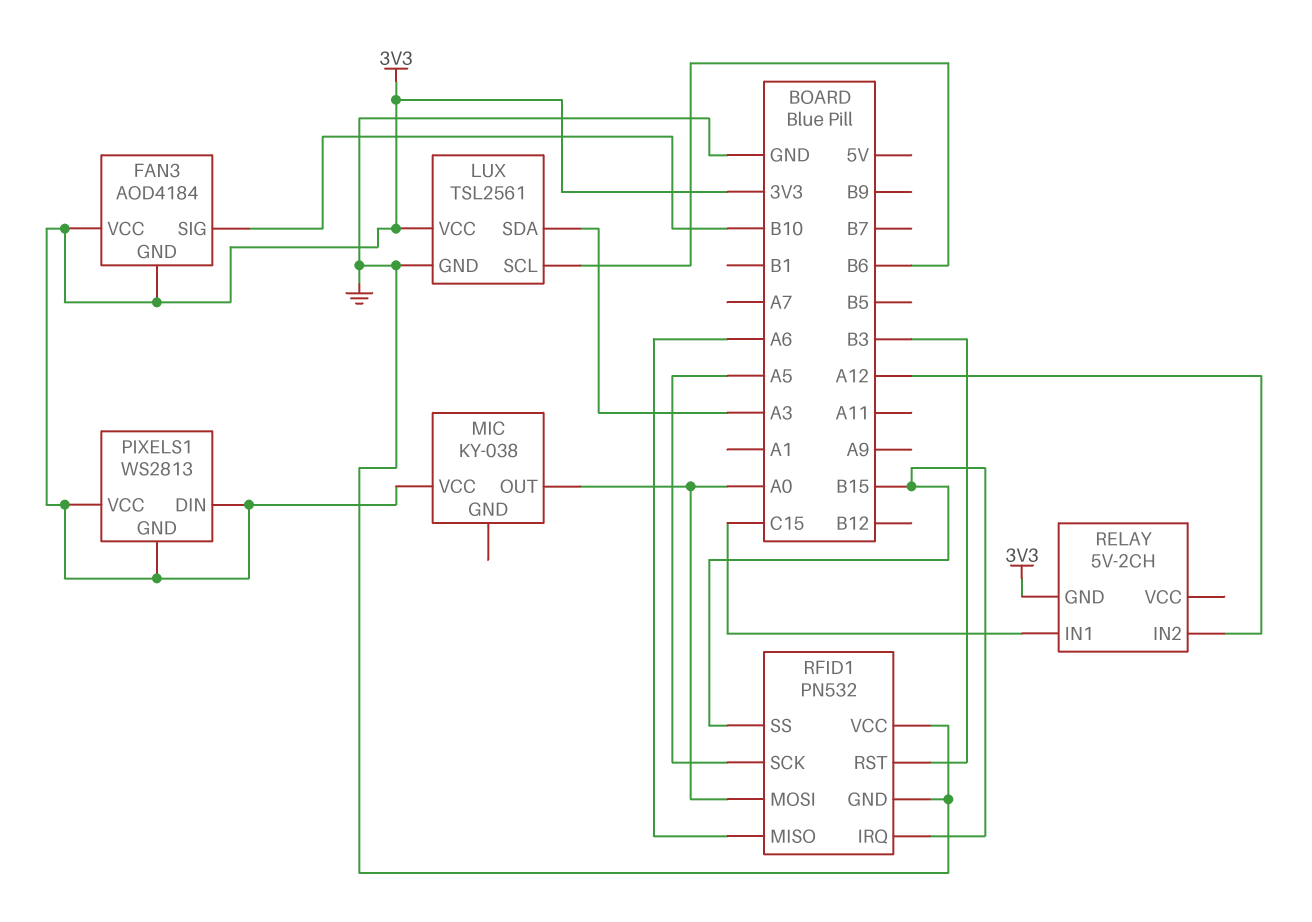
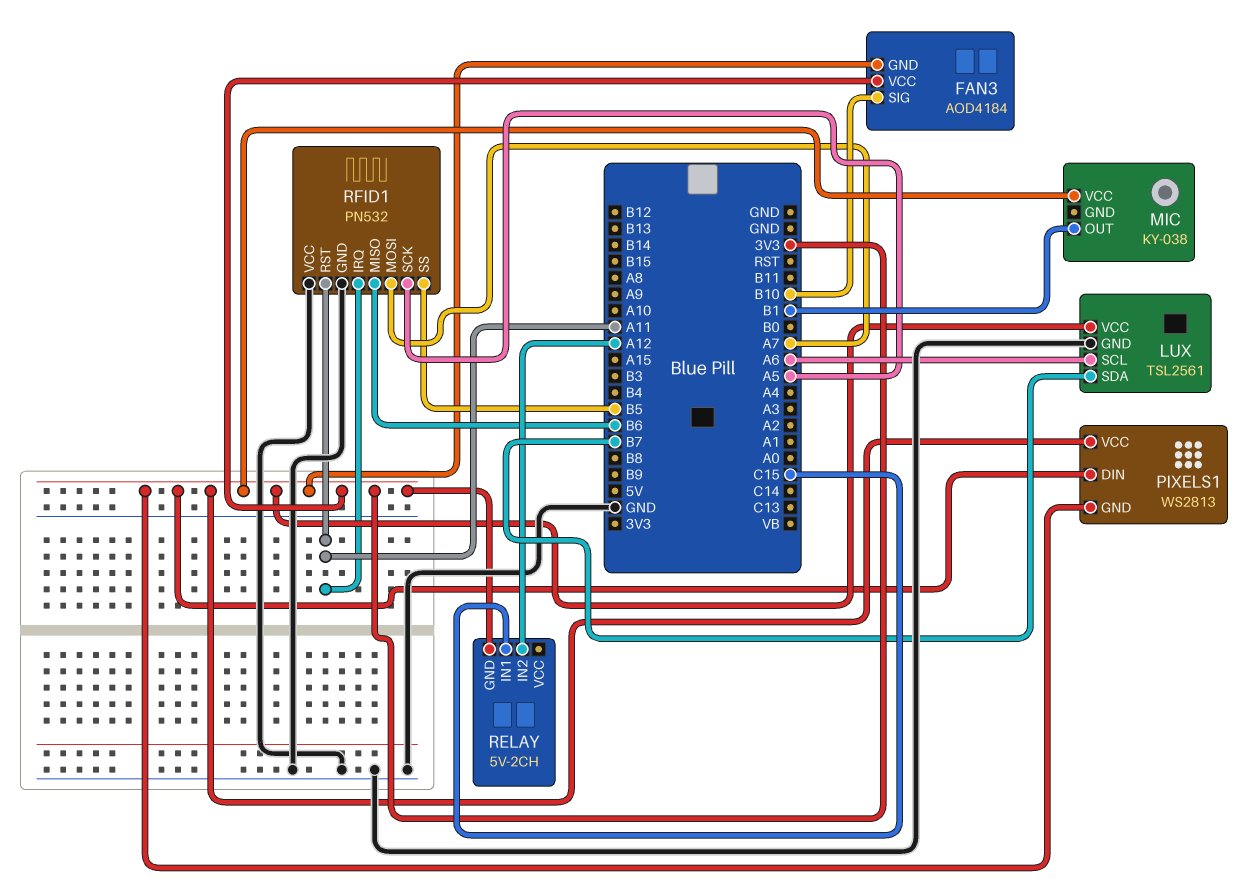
LUX pin SCL: B6 -> A6
LUX pin SDA: A3 -> B7
MIC pin OUT: A0 -> B1
RFID1 pin IRQ: B15 -> A11
RFID1 pin MISO: A6 -> B6
RFID1 pin MOSI: A0 -> A7
RFID1 pin RST: B3 -> A11
RFID1 pin SS: B15 -> B5

